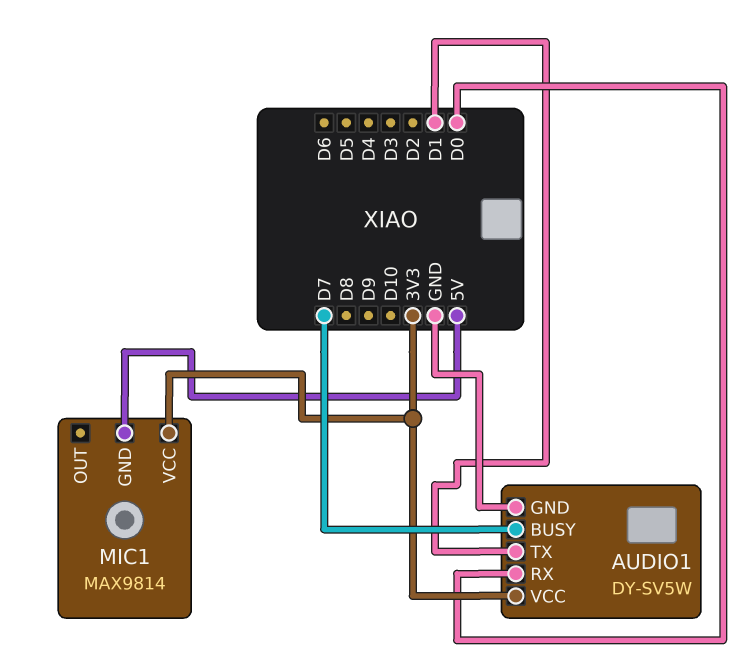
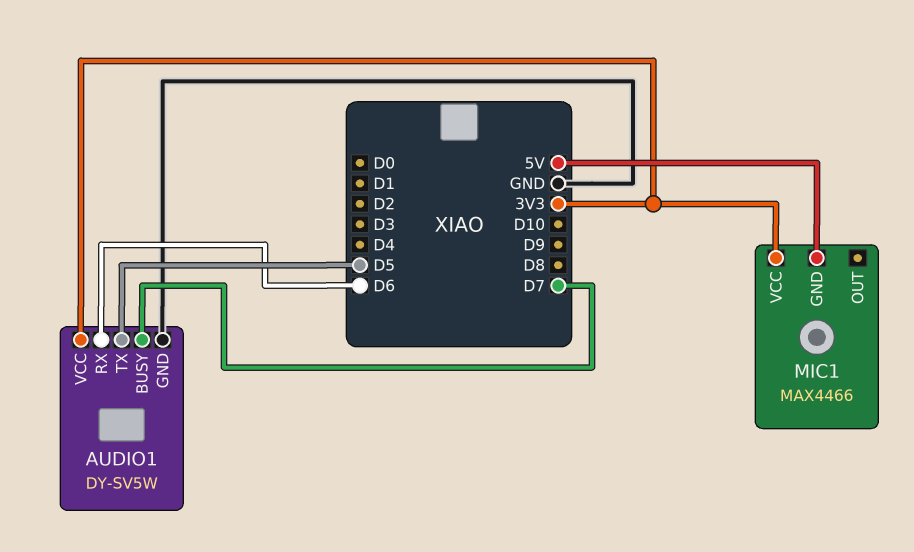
AUDIO1 pin RX: D0 -> D6
AUDIO1 pin TX: D1 -> D5
MIC1: MAX9814 -> MAX4466

